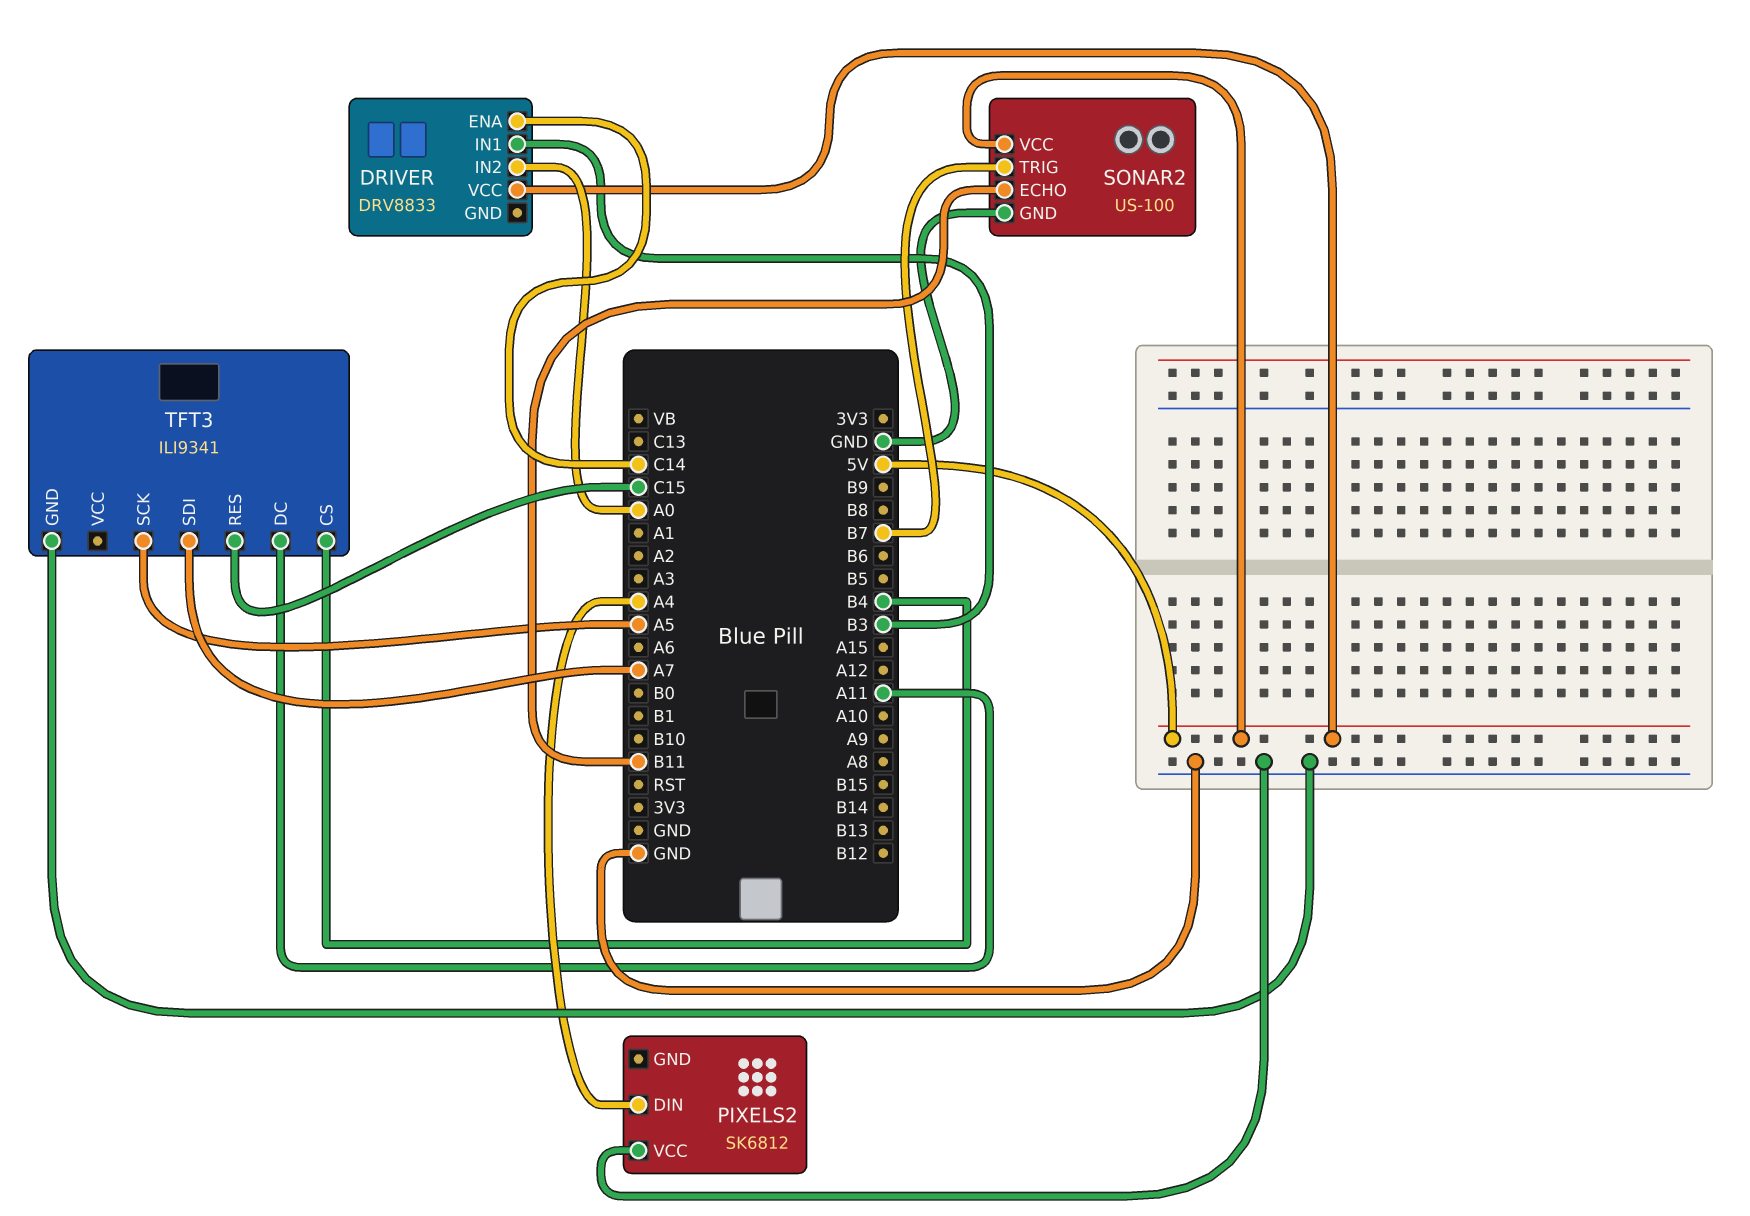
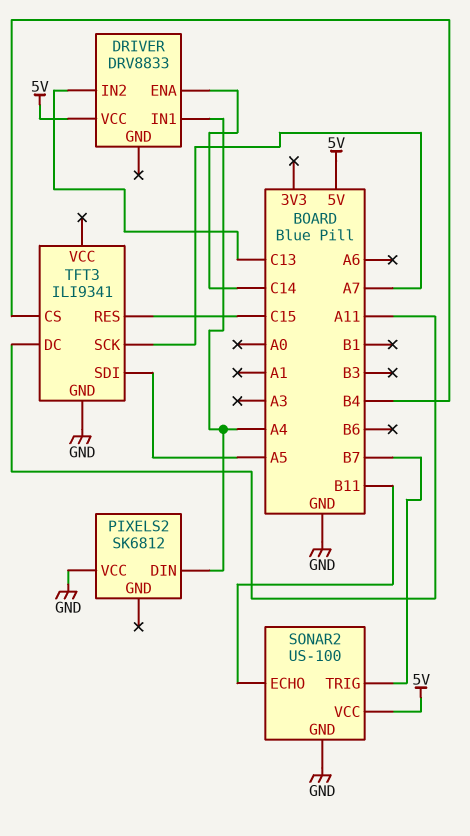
DRIVER pin IN1: B3 -> A4
DRIVER pin IN2: A0 -> C13
TFT3 pin SCK: A5 -> A7
TFT3 pin SDI: A7 -> A5

